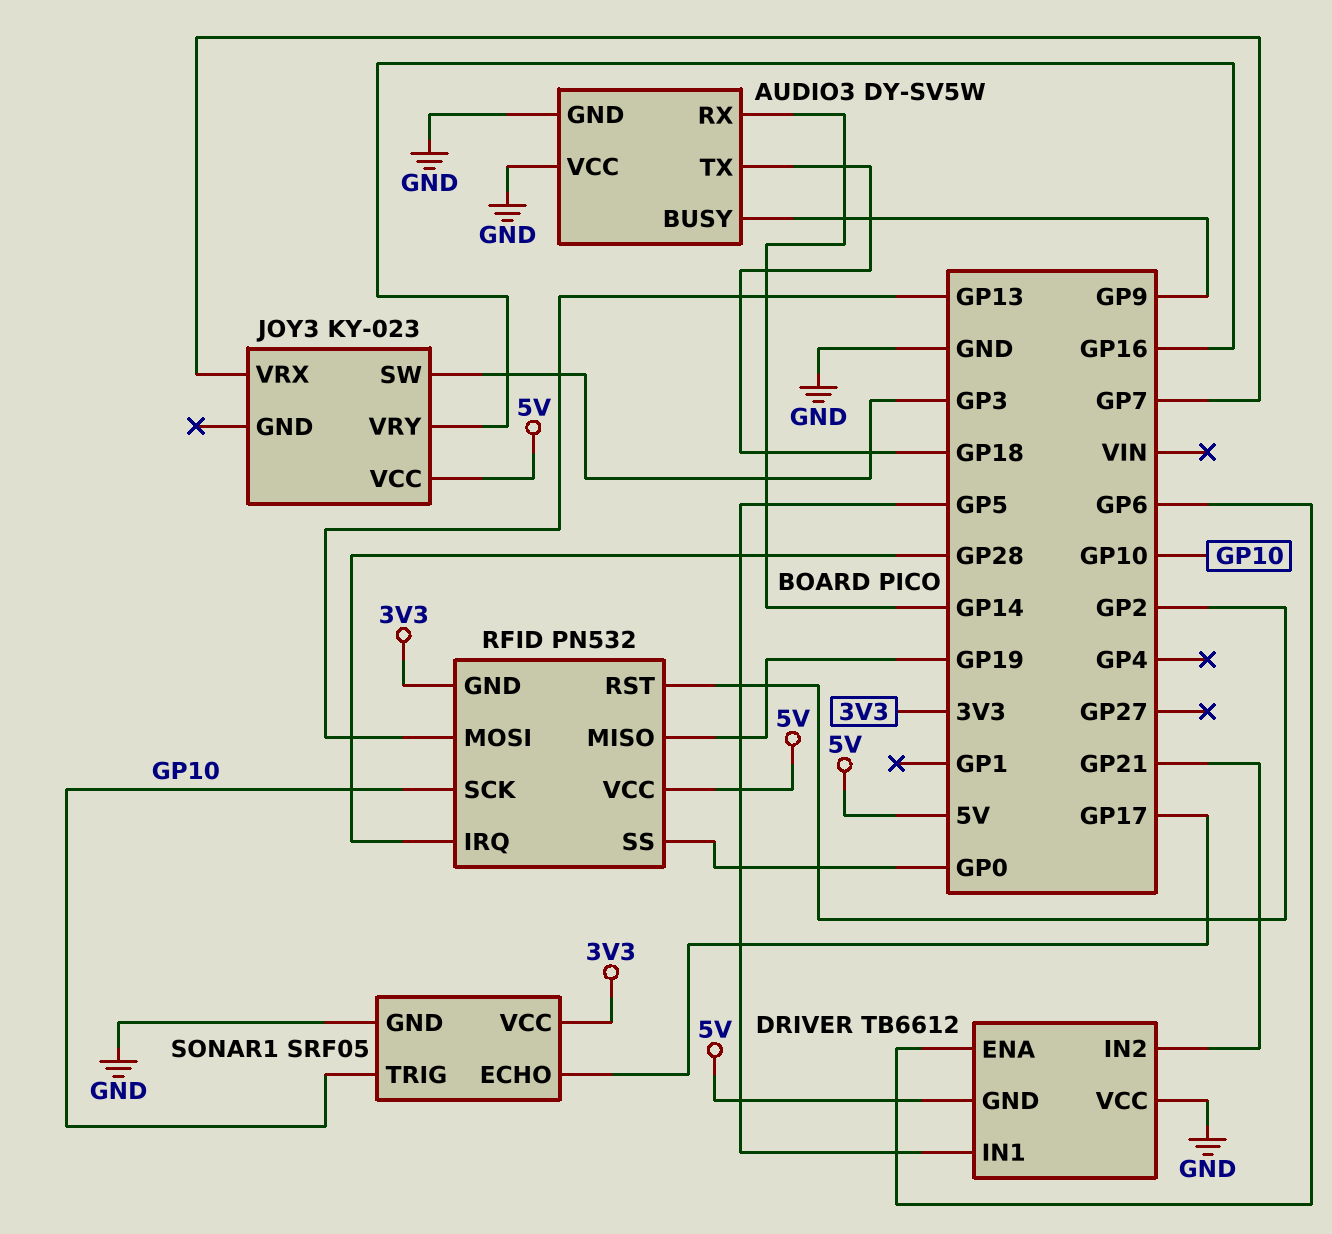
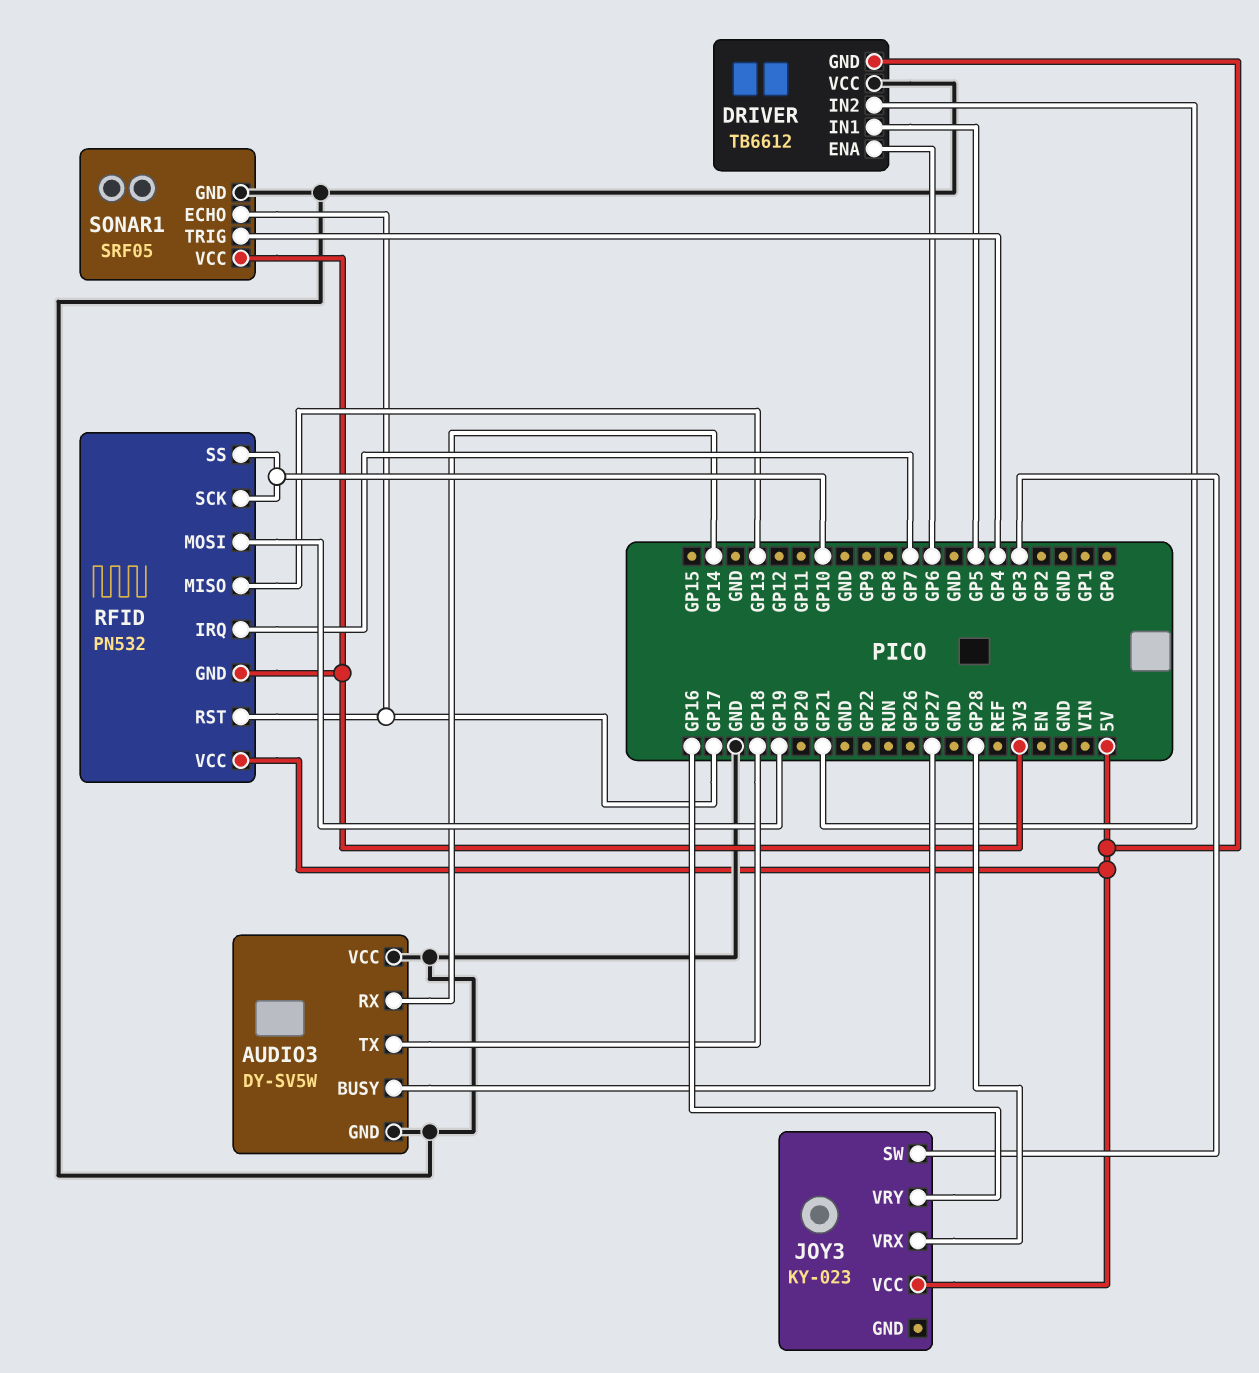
AUDIO3 pin BUSY: GP9 -> GP27
JOY3 pin VRX: GP7 -> GP28
RFID pin IRQ: GP28 -> GP7
RFID pin MISO: GP19 -> GP13
RFID pin MOSI: GP13 -> GP19
RFID pin RST: GP2 -> GP17
RFID pin SS: GP0 -> GP10
SONAR1 pin TRIG: GP10 -> GP4

